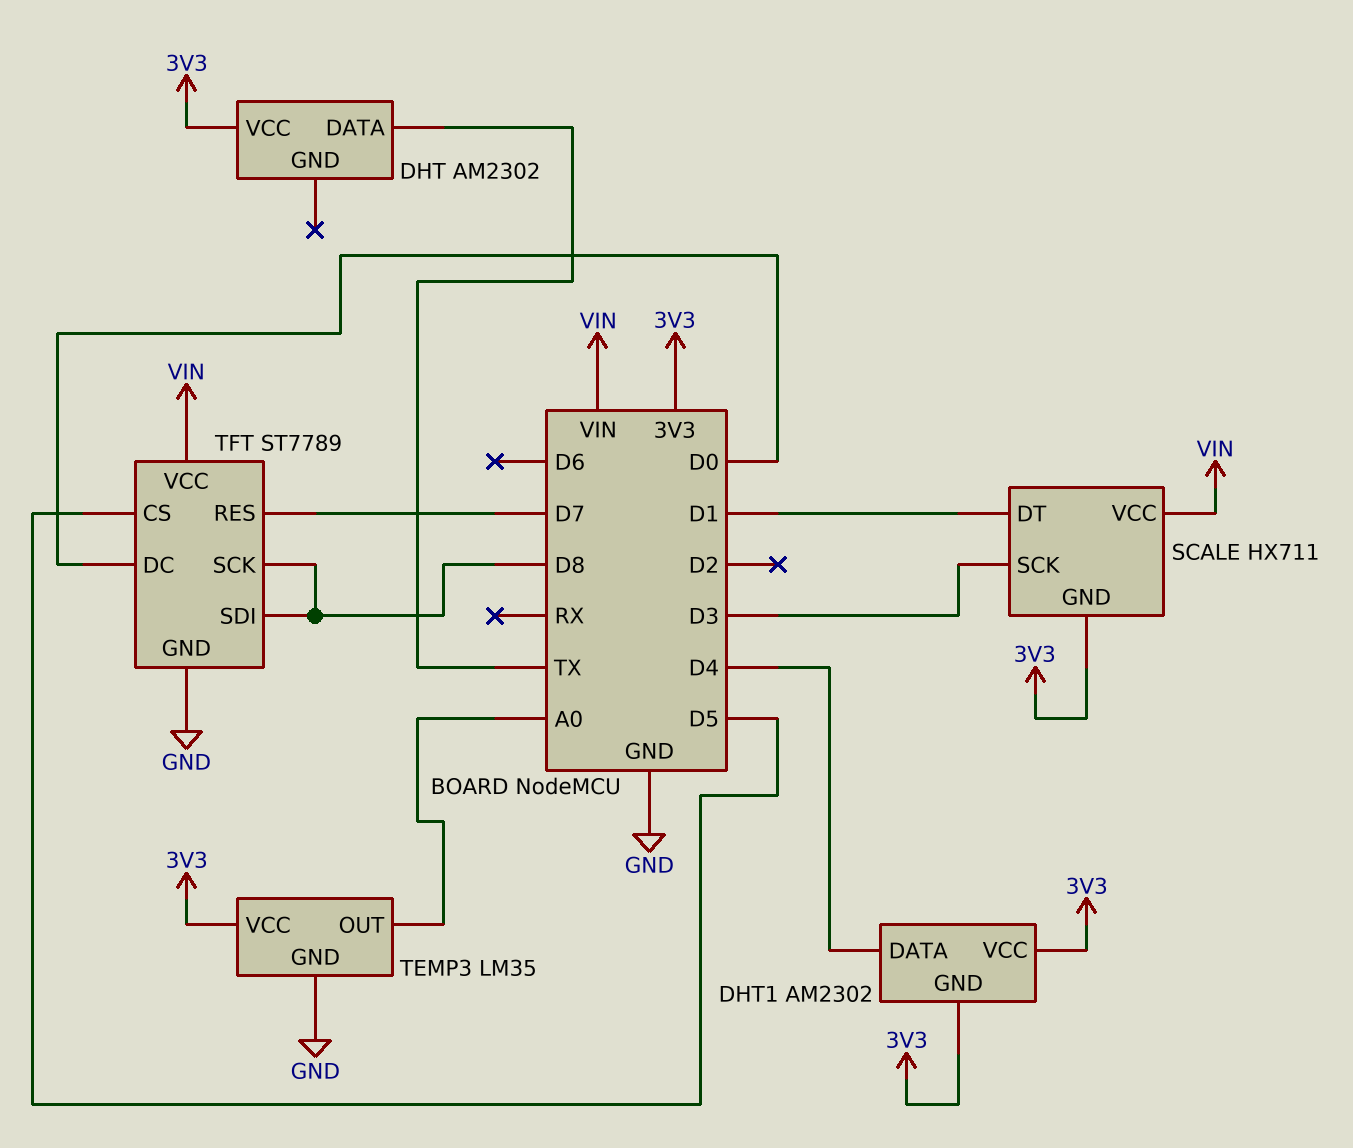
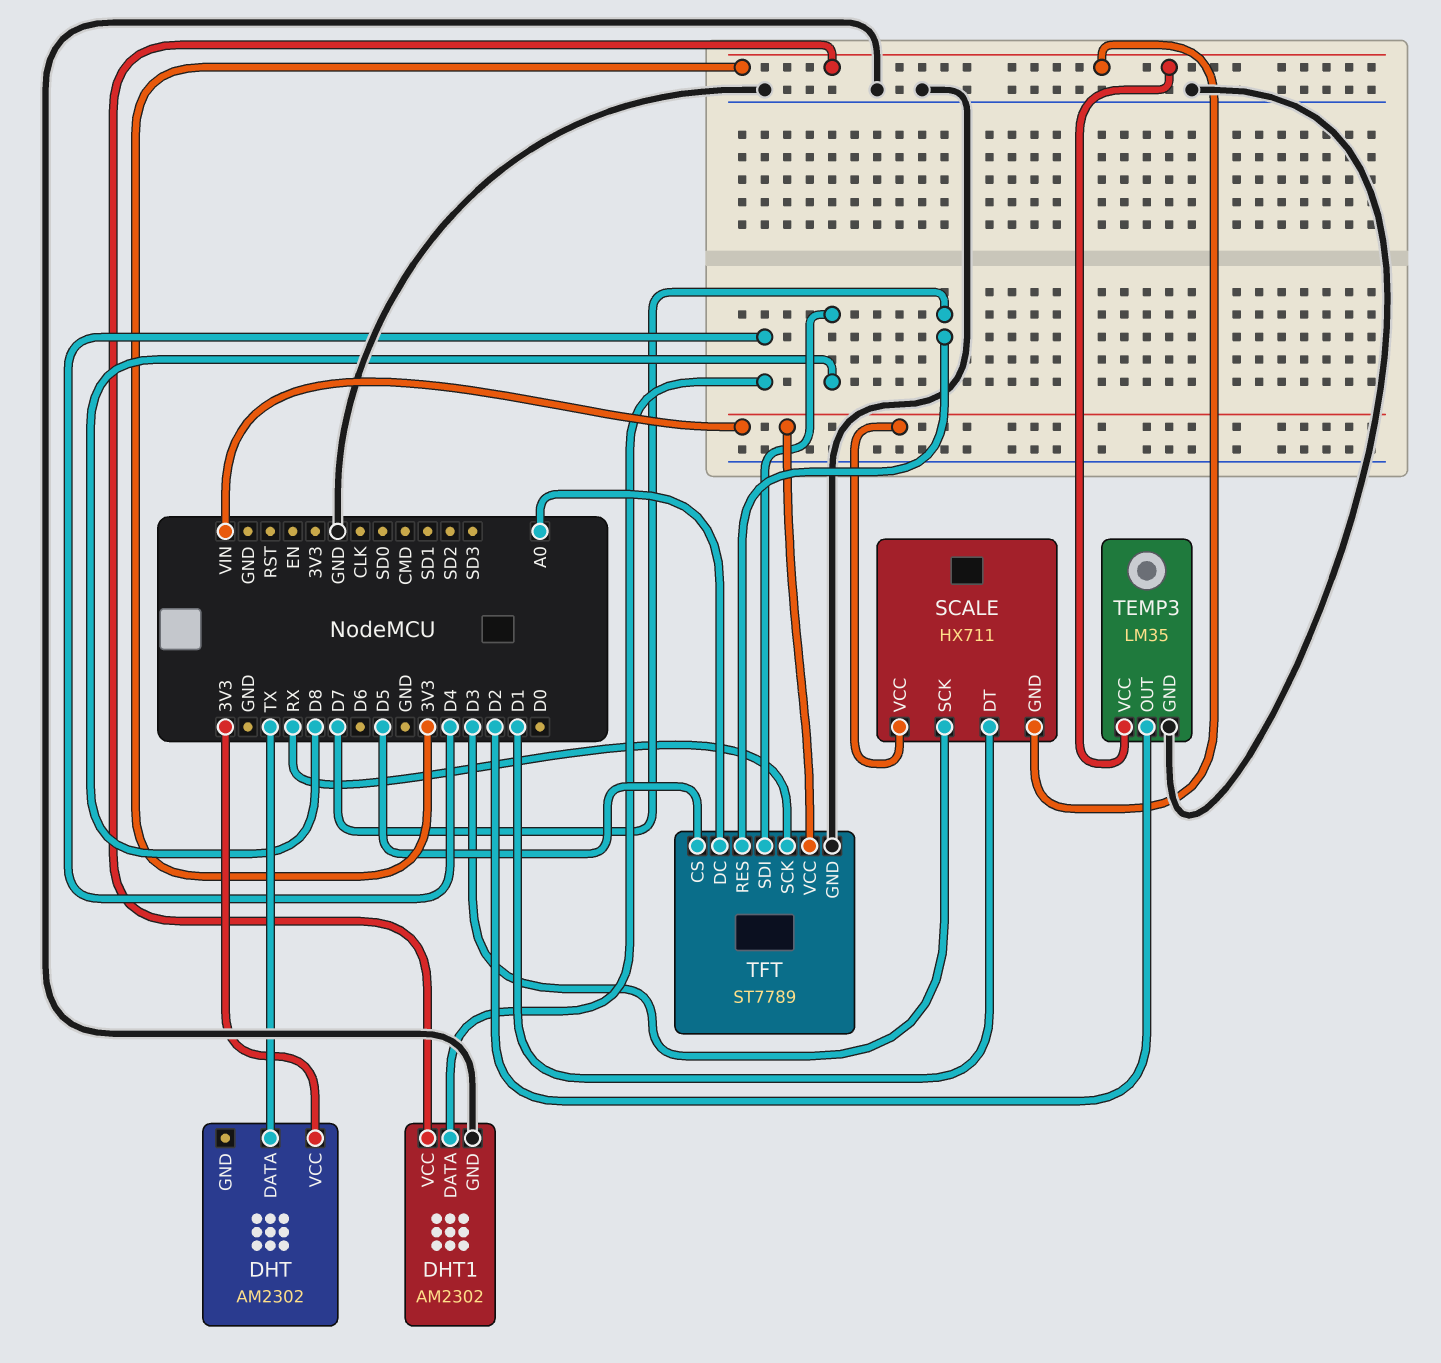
DHT1 pin GND: 3V3 -> GND
TEMP3 pin OUT: A0 -> D2
TFT pin DC: D0 -> A0
TFT pin SCK: D8 -> RX

